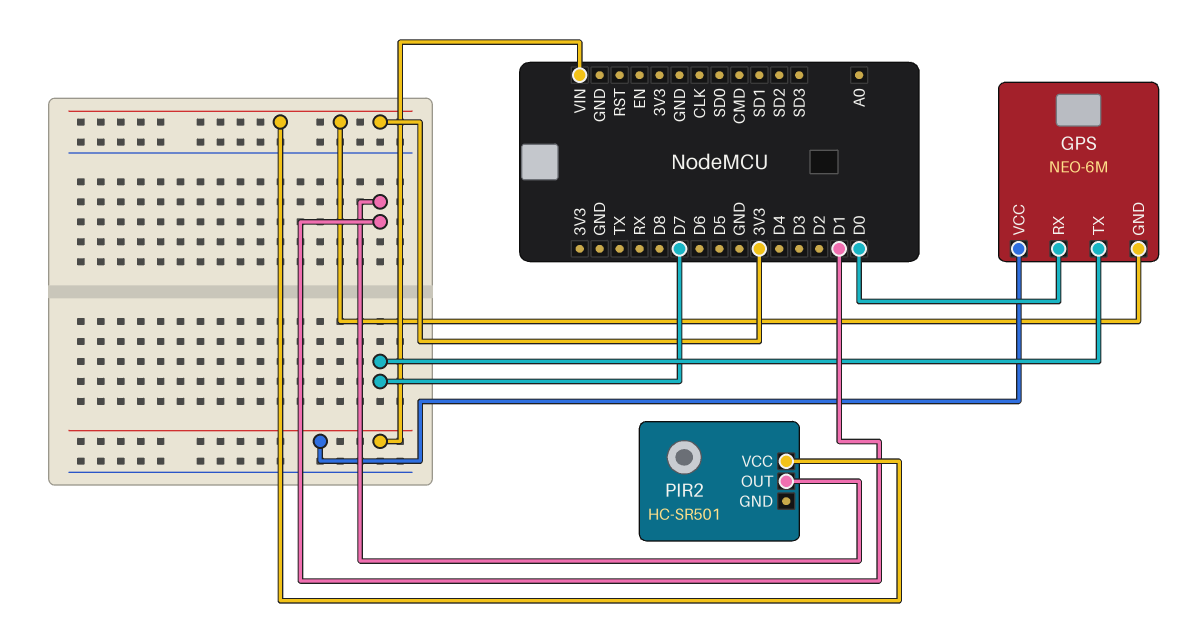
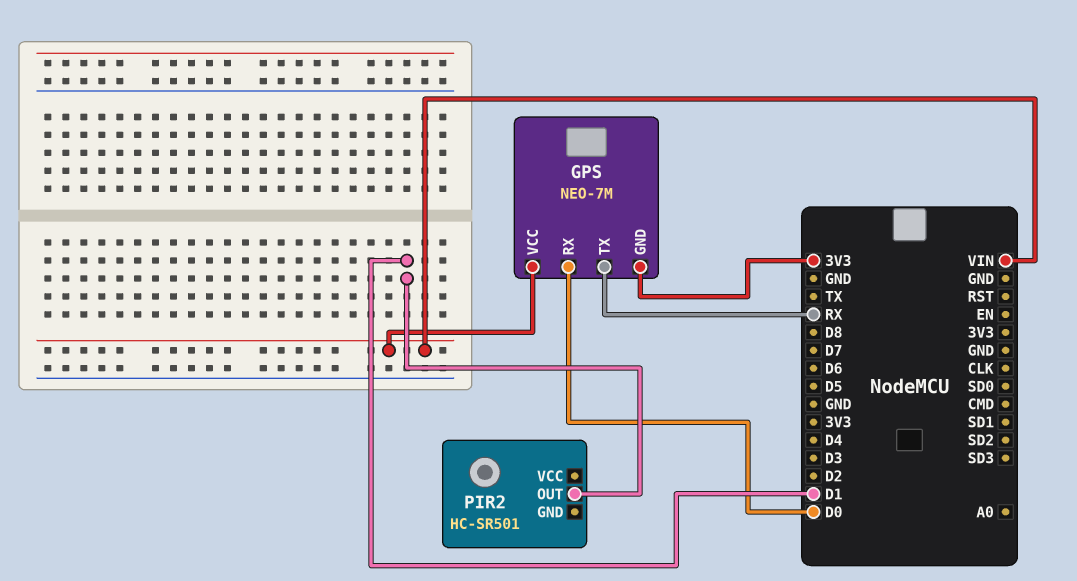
GPS: NEO-6M -> NEO-7M
GPS pin TX: D7 -> RX
PIR2 pin VCC: 3V3 -> none

